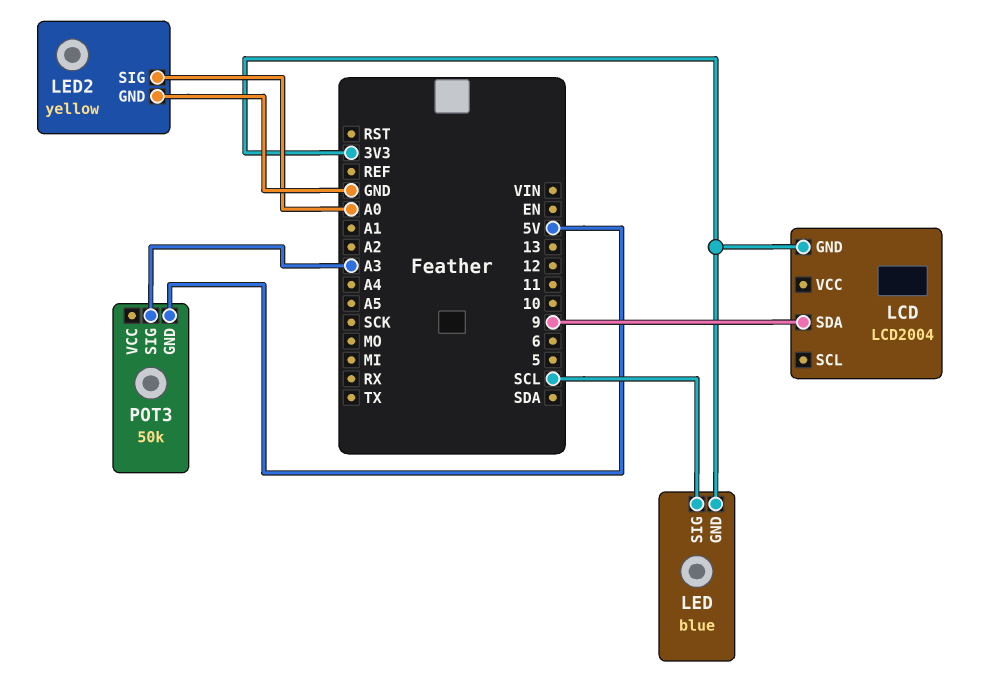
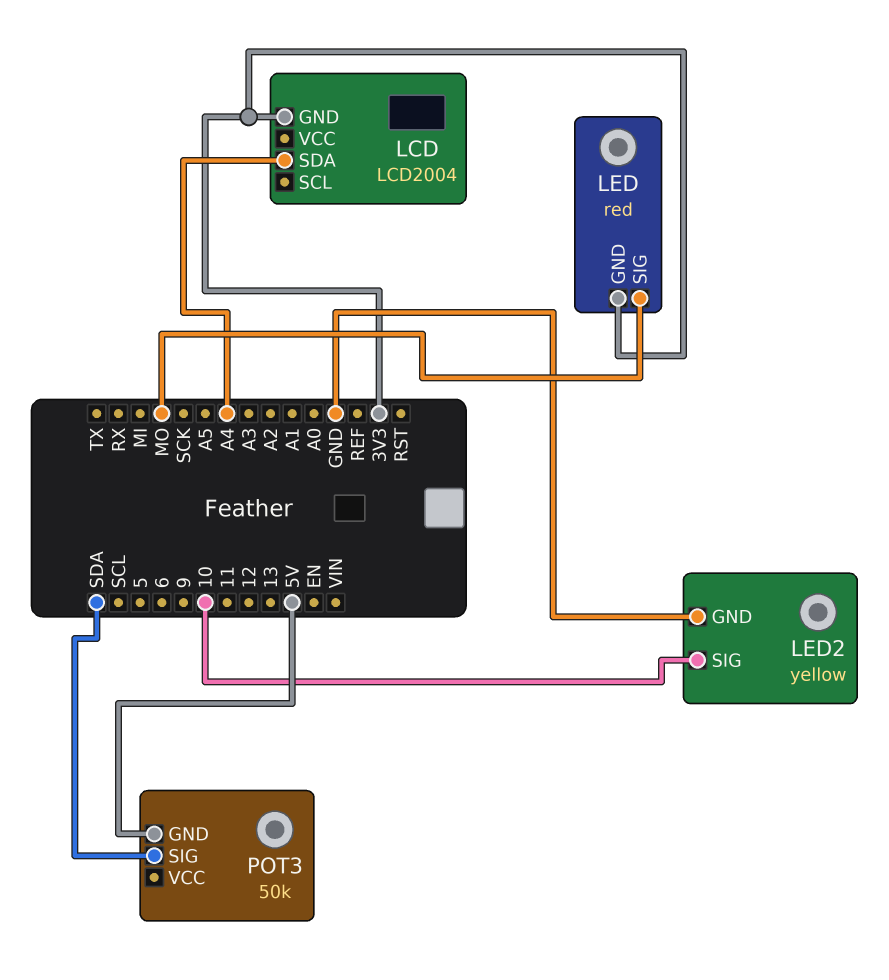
LCD pin SDA: 9 -> A4
LED: blue -> red
LED pin SIG: SCL -> MO
LED2 pin SIG: A0 -> 10
POT3 pin SIG: A3 -> SDA

